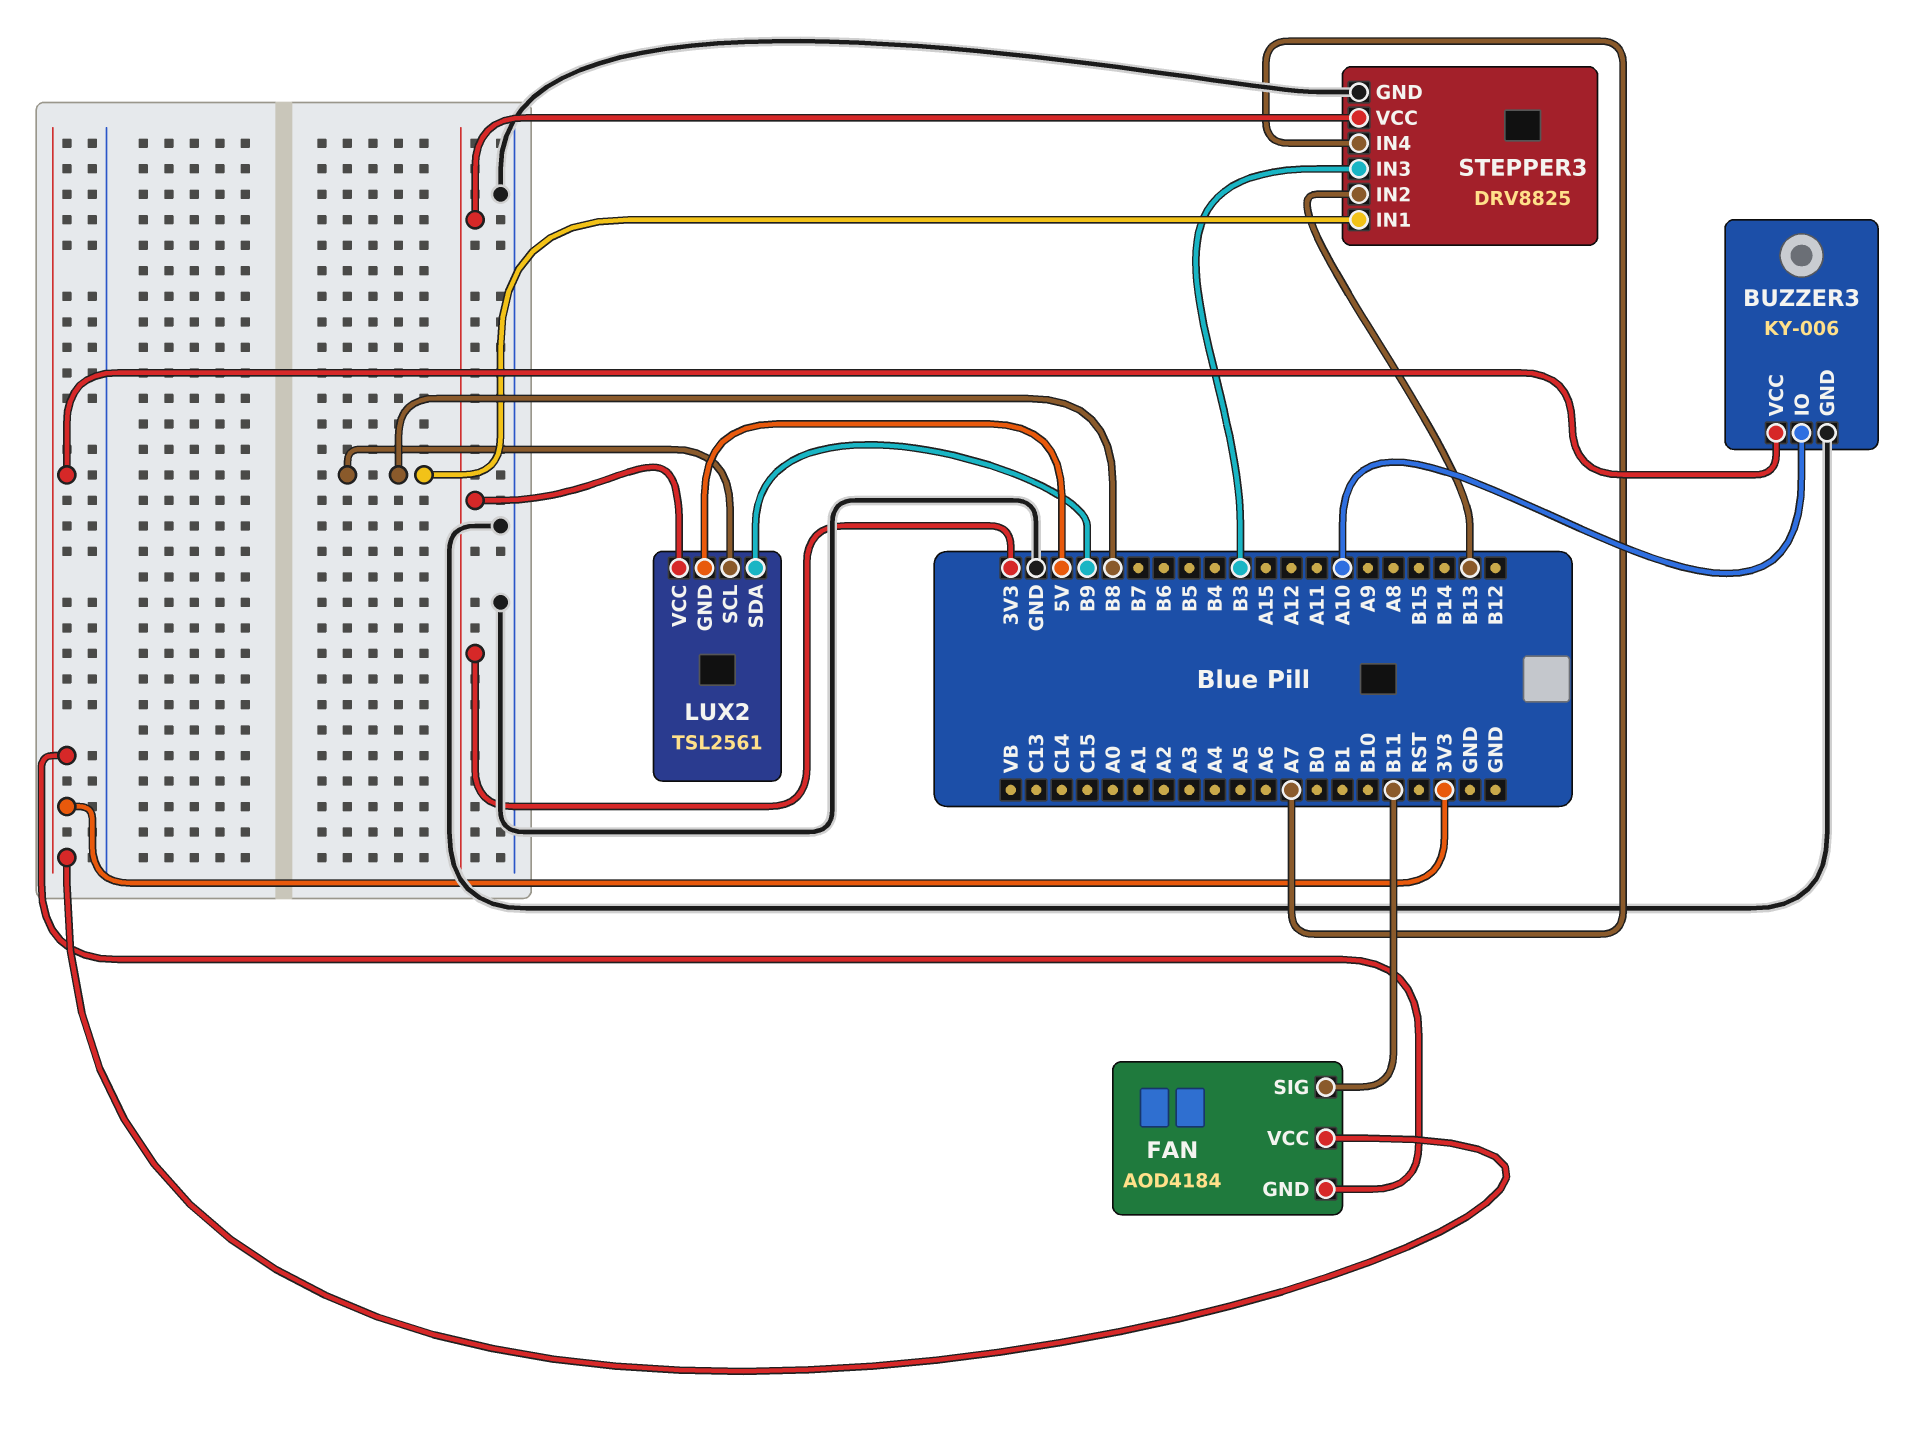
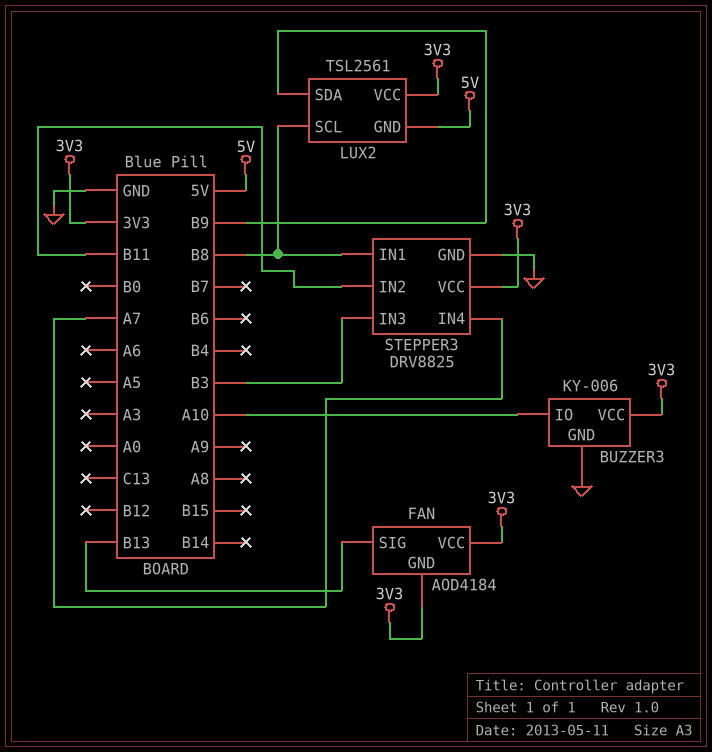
FAN pin SIG: B11 -> B13
STEPPER3 pin IN2: B13 -> B11

